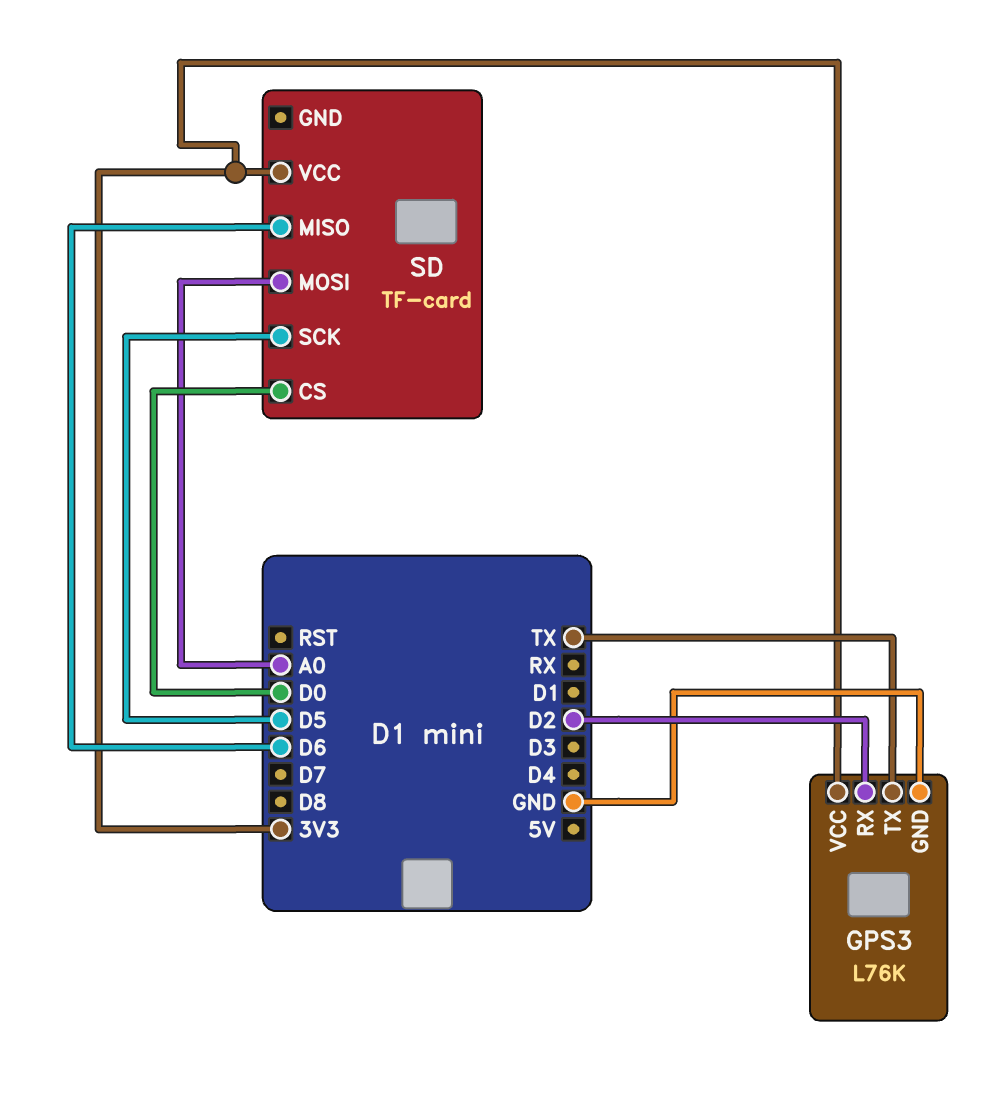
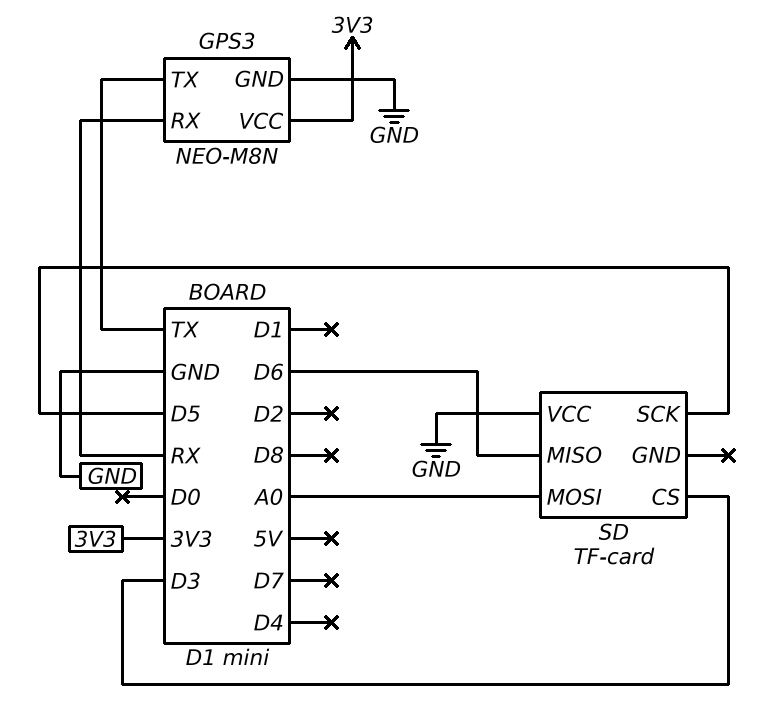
GPS3: L76K -> NEO-M8N
GPS3 pin RX: D2 -> RX
SD pin CS: D0 -> D3
SD pin VCC: 3V3 -> GND

